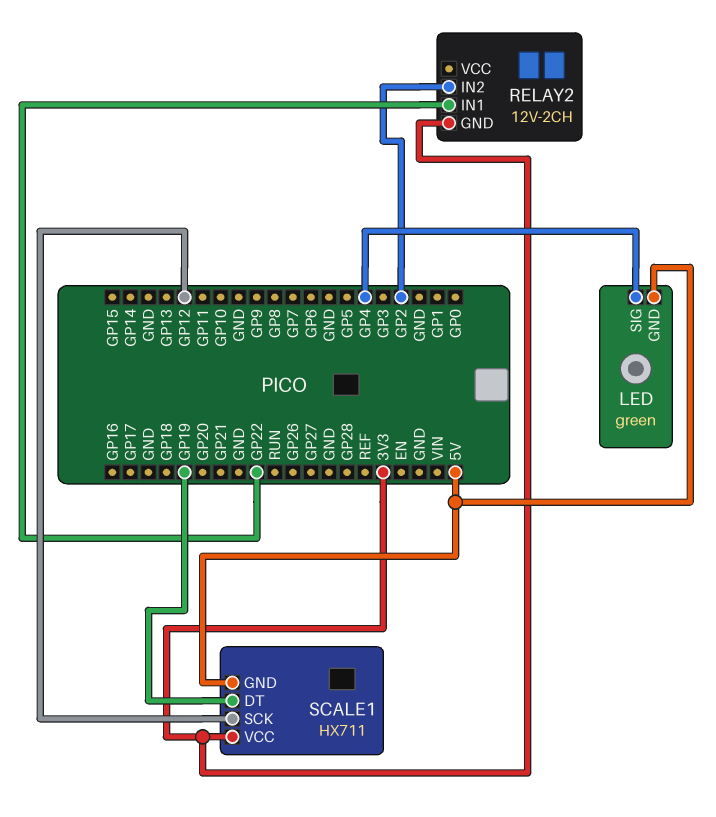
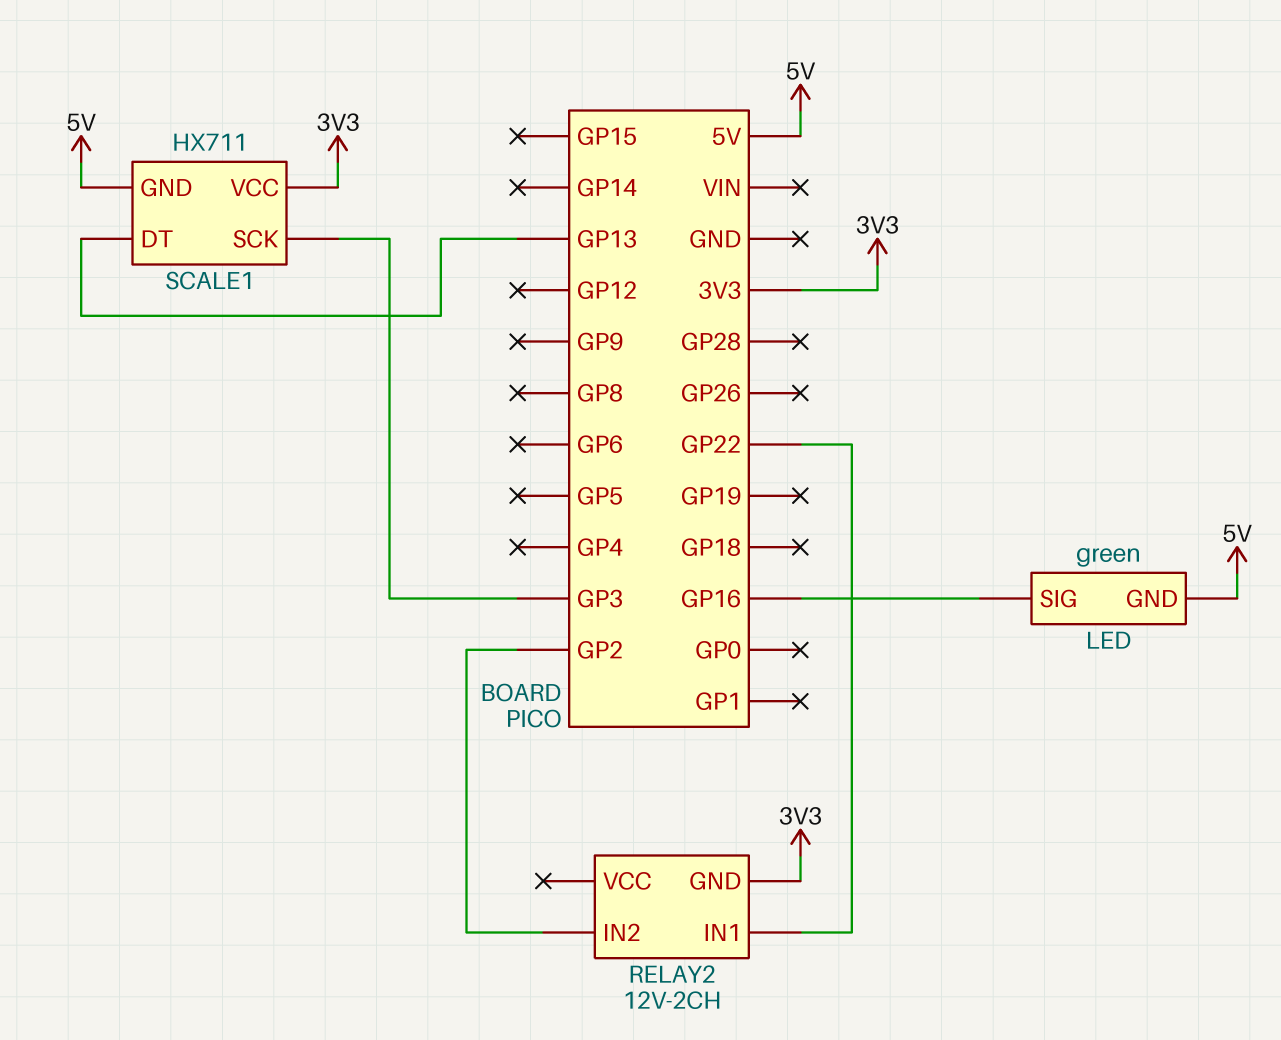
LED pin SIG: GP4 -> GP16
SCALE1 pin DT: GP19 -> GP13
SCALE1 pin SCK: GP12 -> GP3

